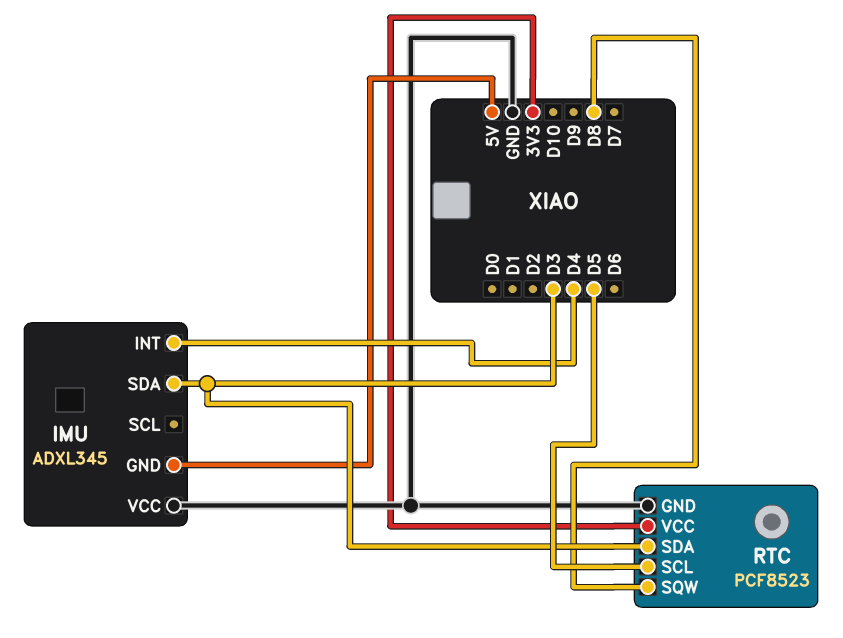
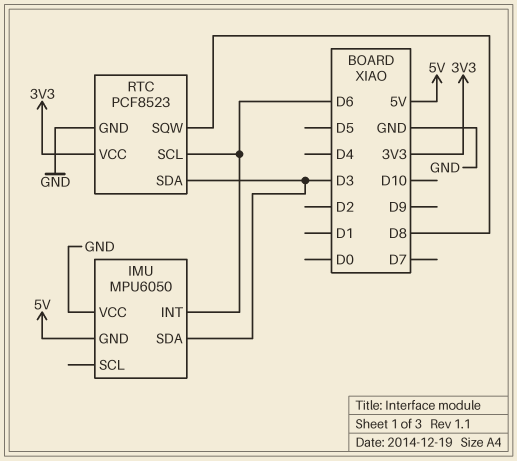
IMU: ADXL345 -> MPU6050
IMU pin INT: D4 -> D6
RTC pin SCL: D5 -> D6

